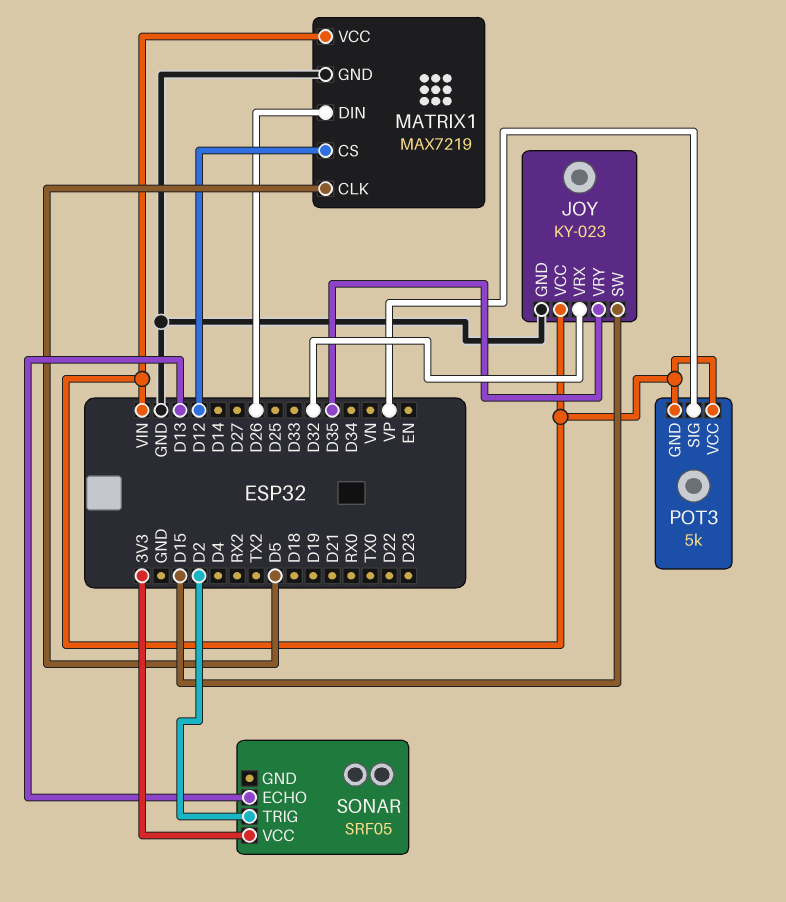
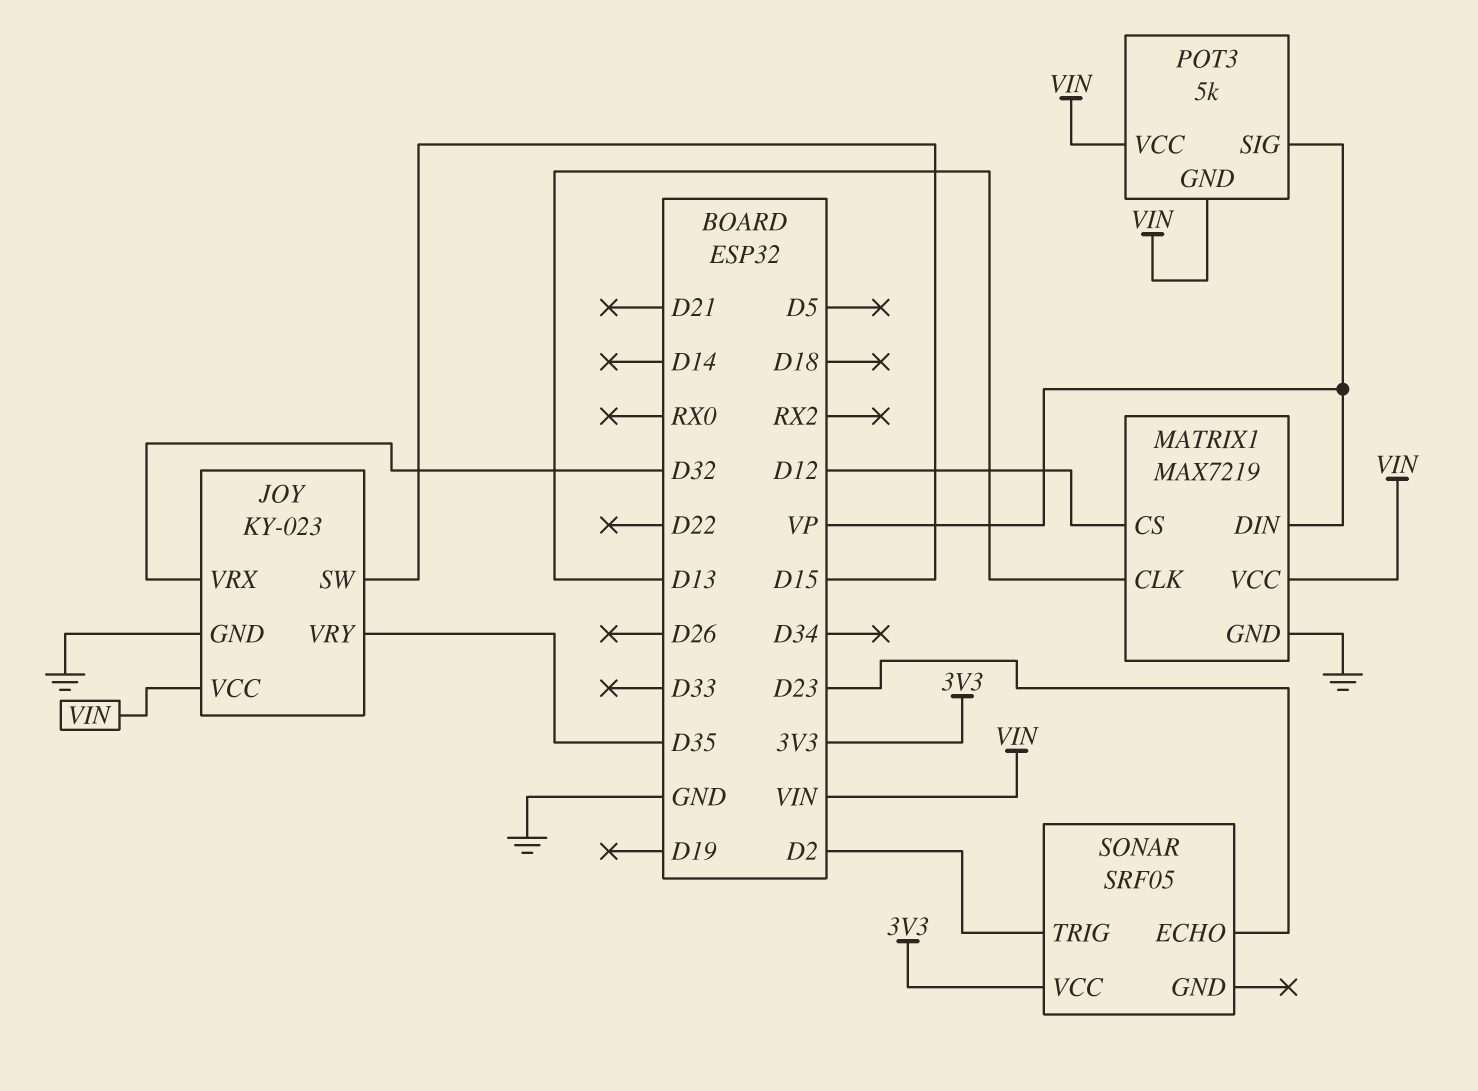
MATRIX1 pin CLK: D5 -> D13
MATRIX1 pin DIN: D26 -> VP
SONAR pin ECHO: D13 -> D23

